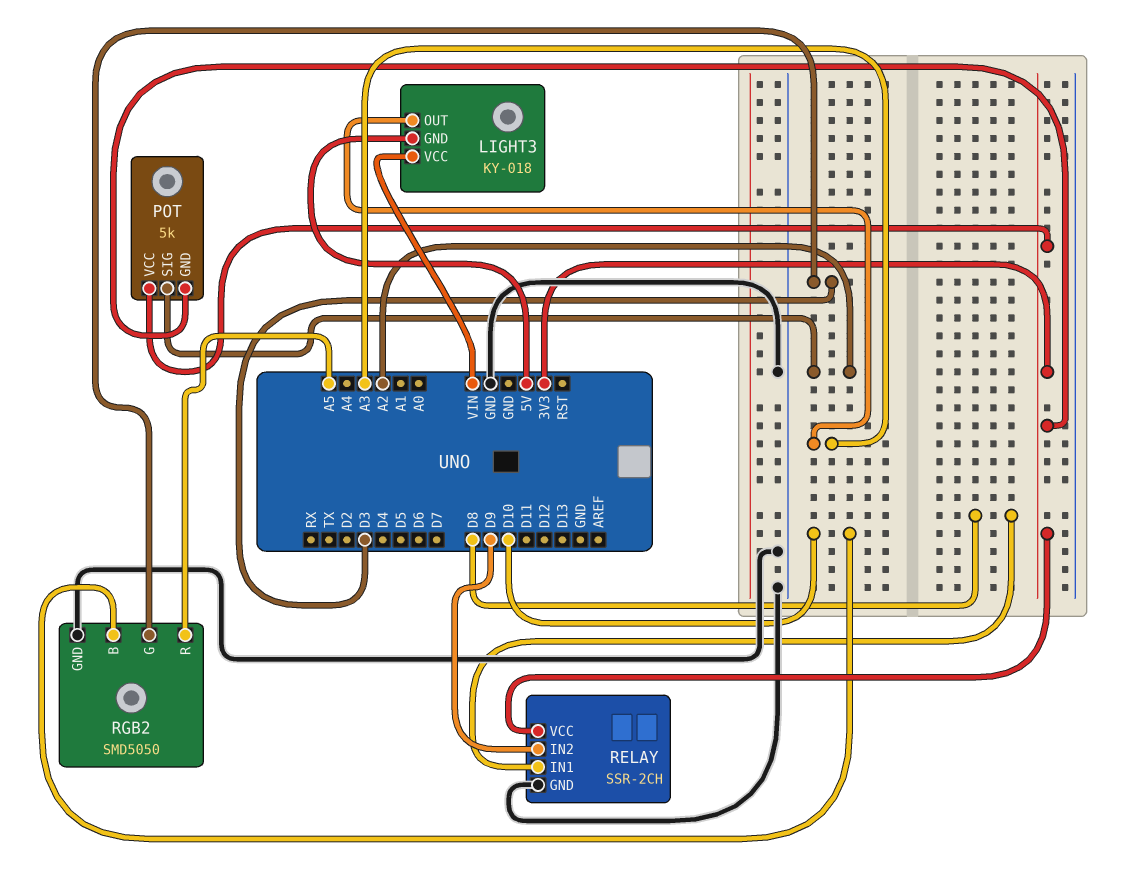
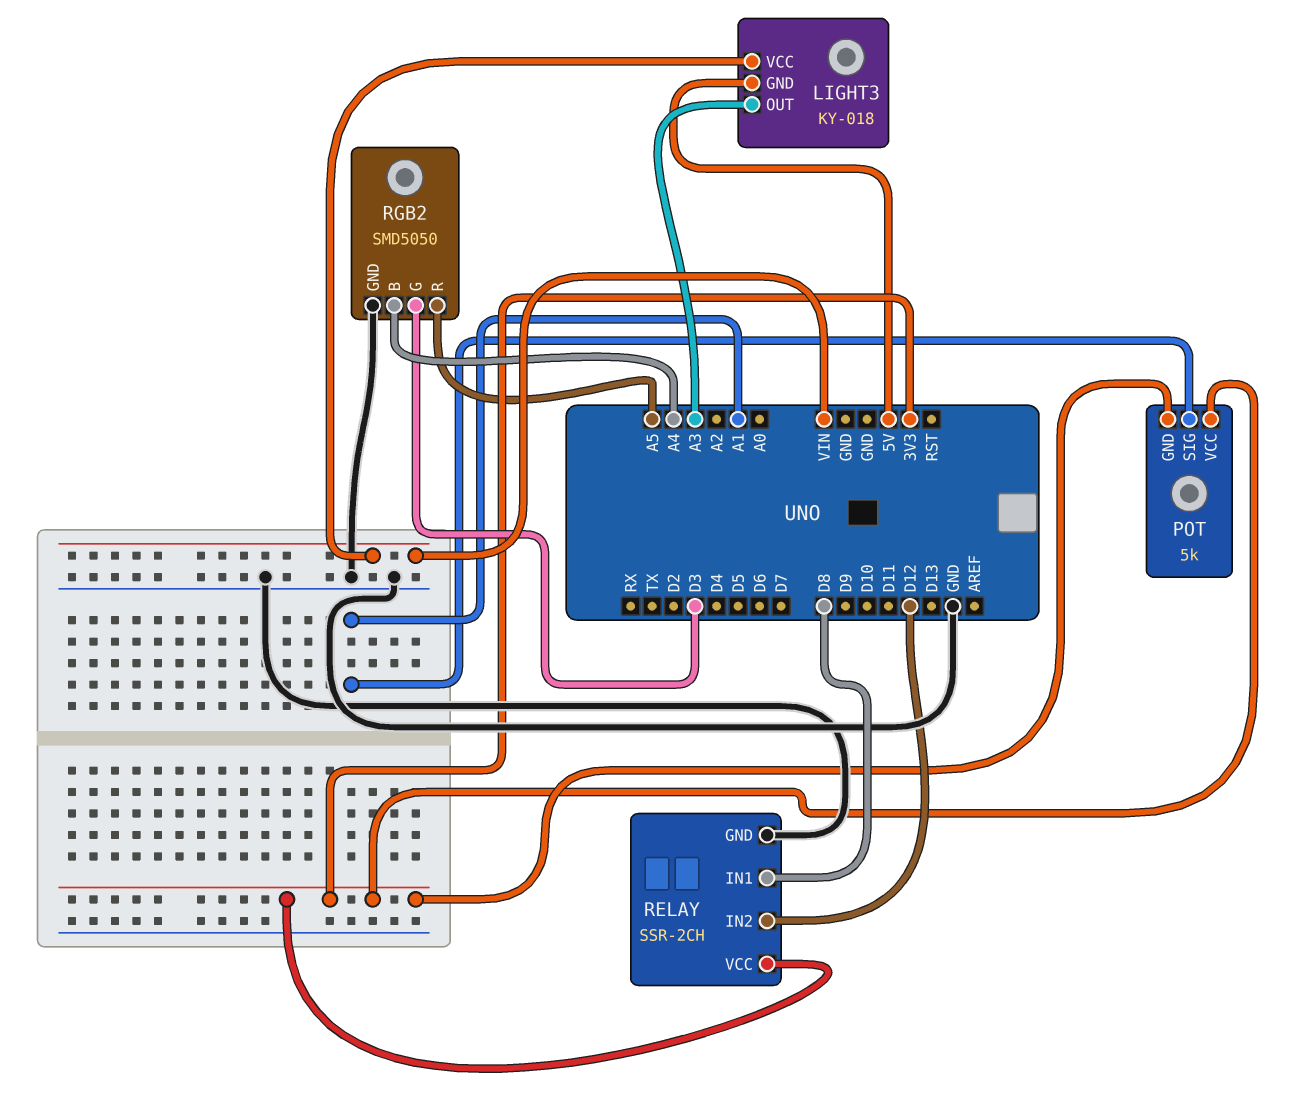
POT pin SIG: A2 -> A1
RELAY pin IN2: D9 -> D12
RGB2 pin B: D10 -> A4

